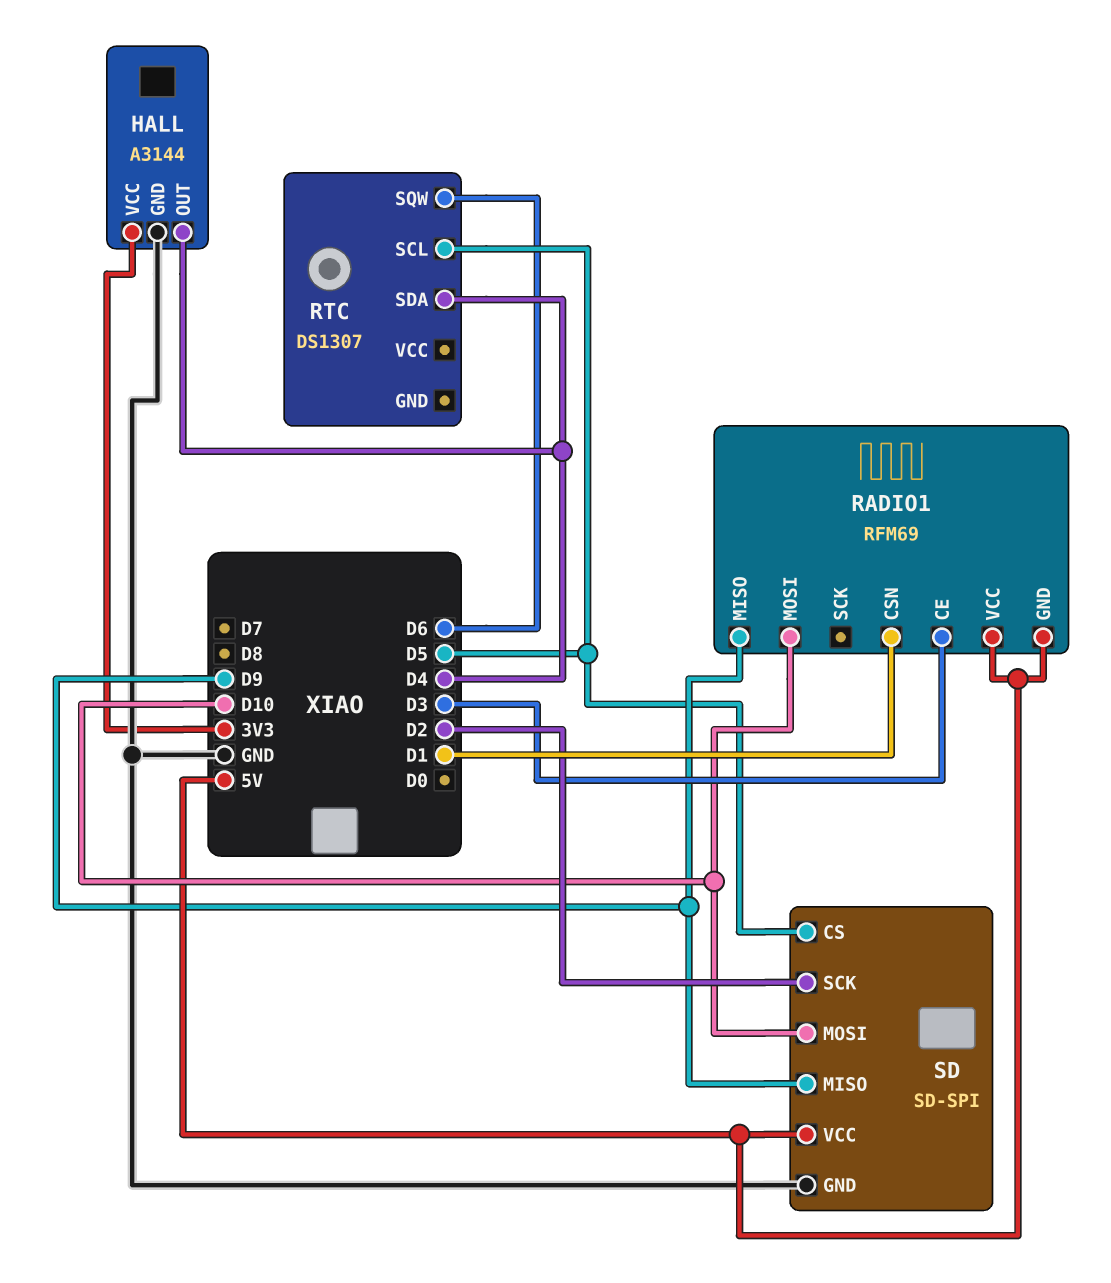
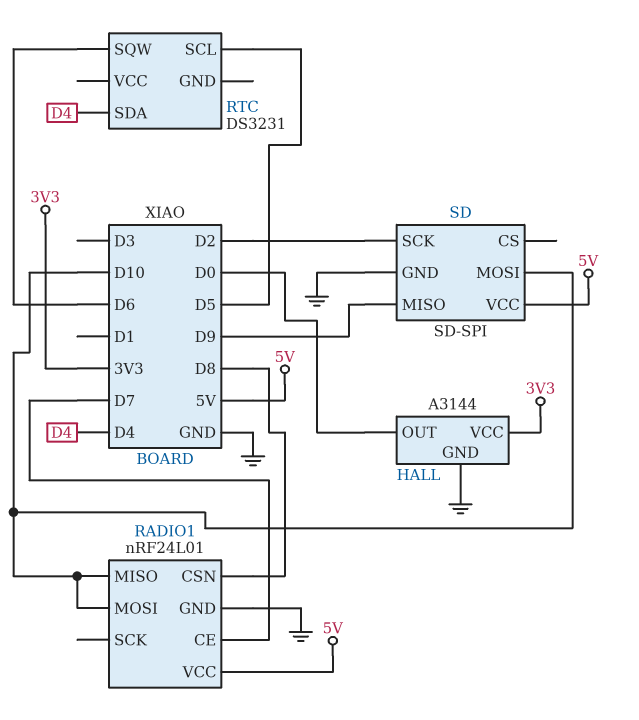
HALL pin OUT: D4 -> D0
RADIO1: RFM69 -> nRF24L01
RADIO1 pin CE: D3 -> D7
RADIO1 pin CSN: D1 -> D8
RADIO1 pin GND: 5V -> GND
RADIO1 pin MISO: D9 -> D10
RTC: DS1307 -> DS3231
SD pin CS: D5 -> none

